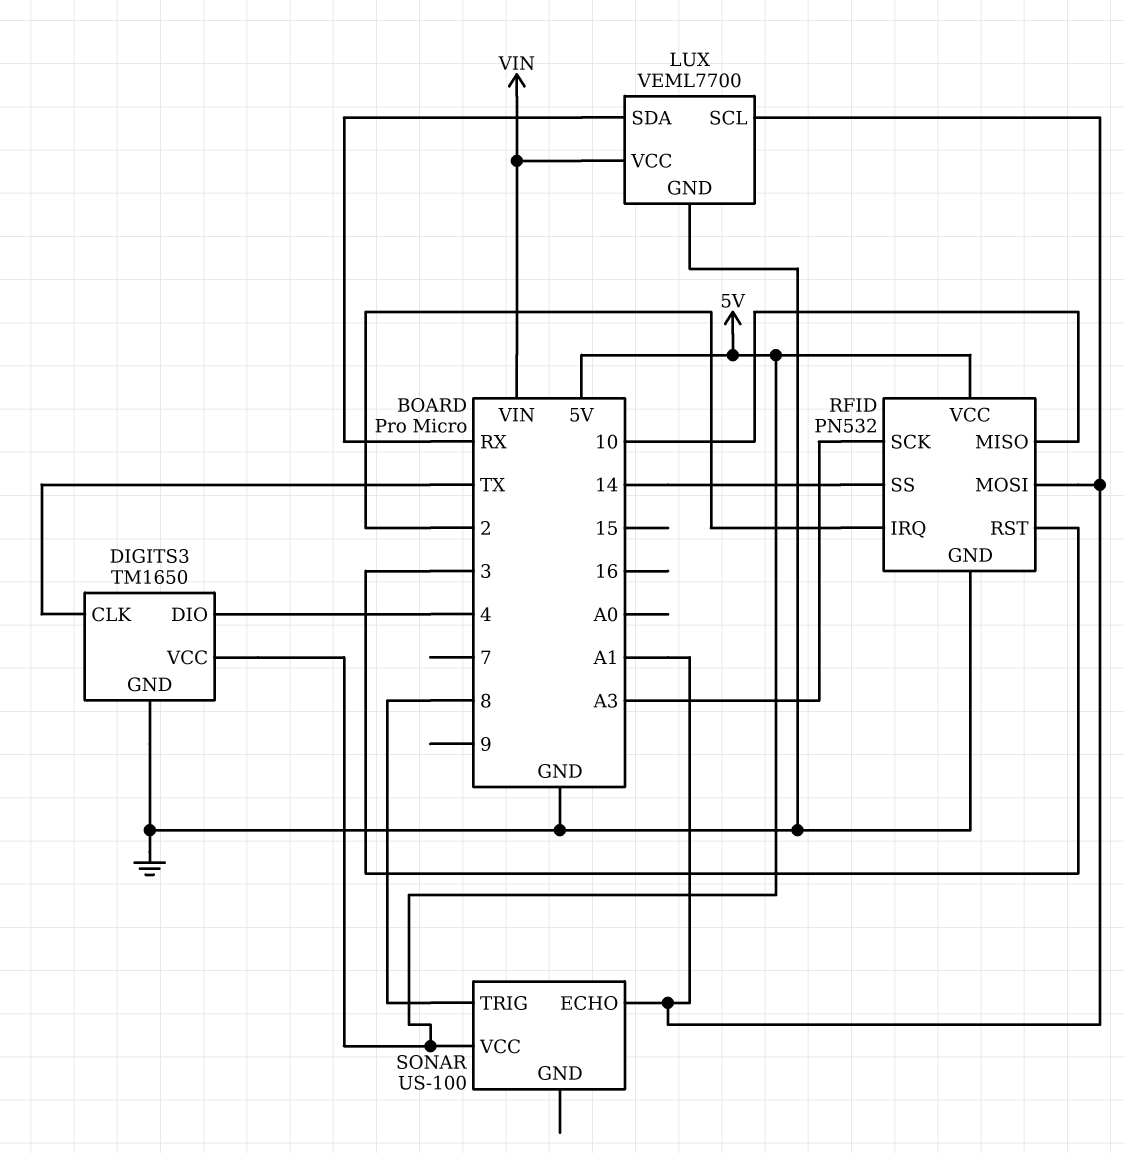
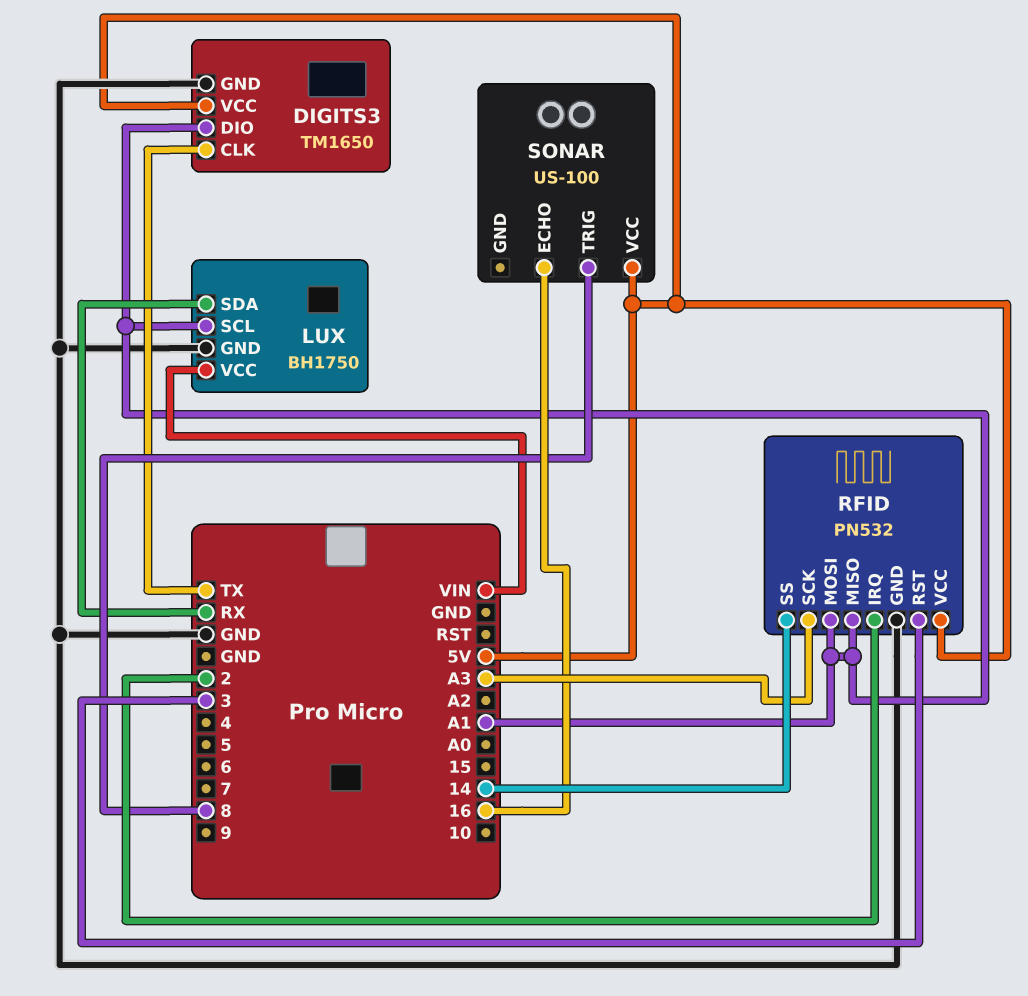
DIGITS3 pin DIO: 4 -> A1
LUX: VEML7700 -> BH1750
RFID pin MISO: 10 -> A1
SONAR pin ECHO: A1 -> 16

